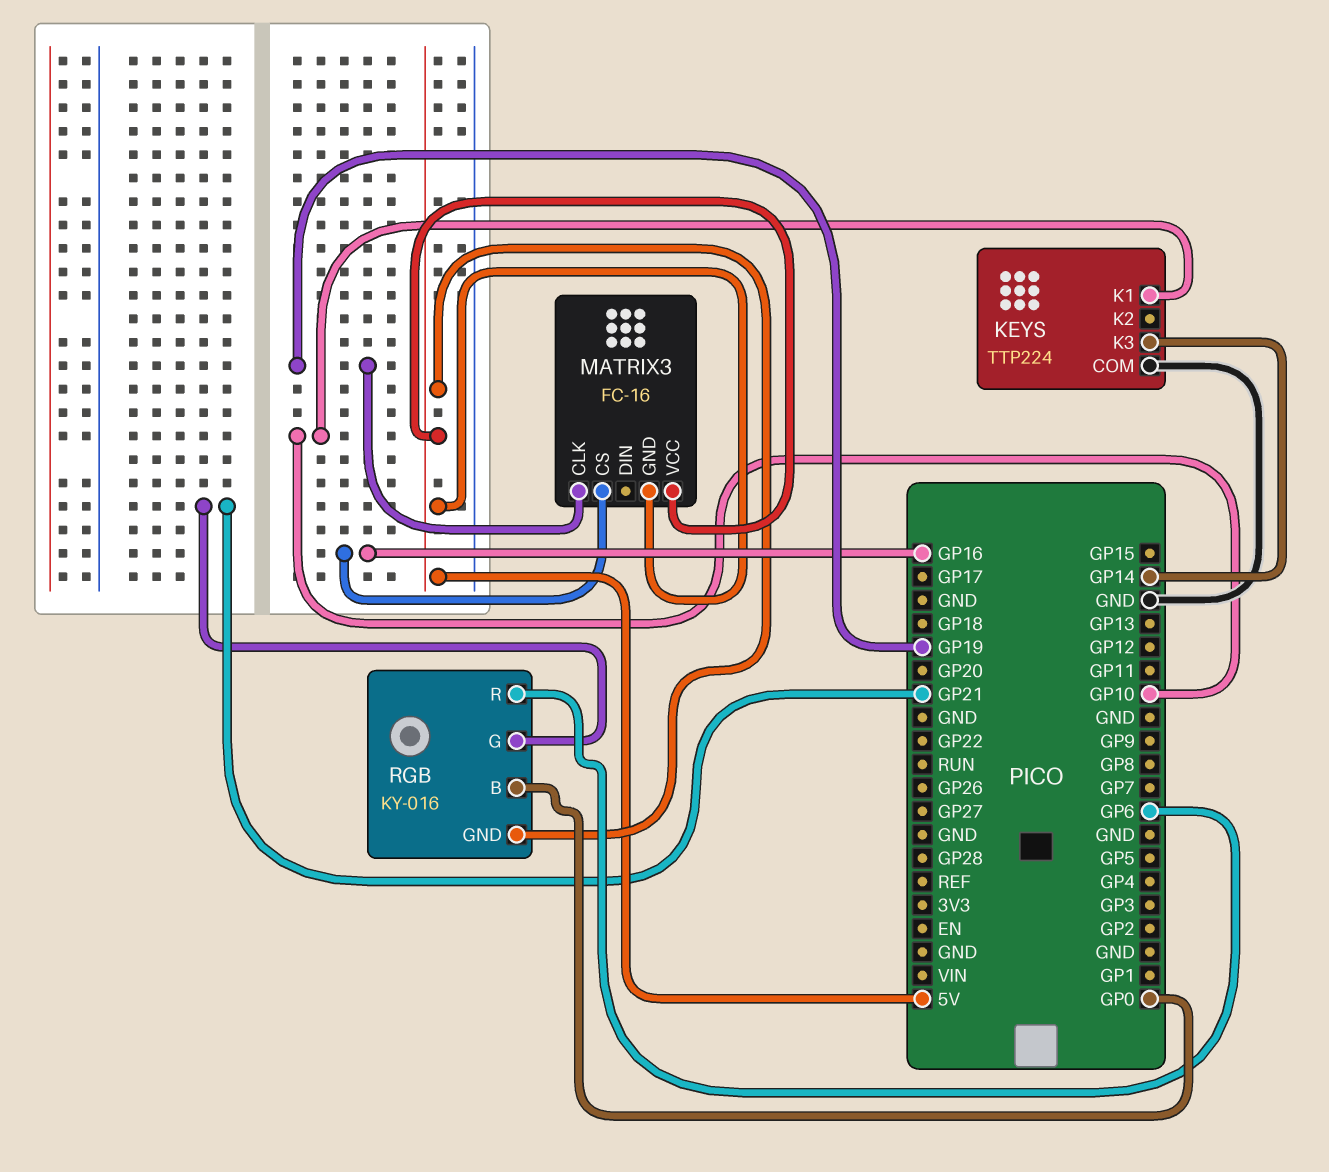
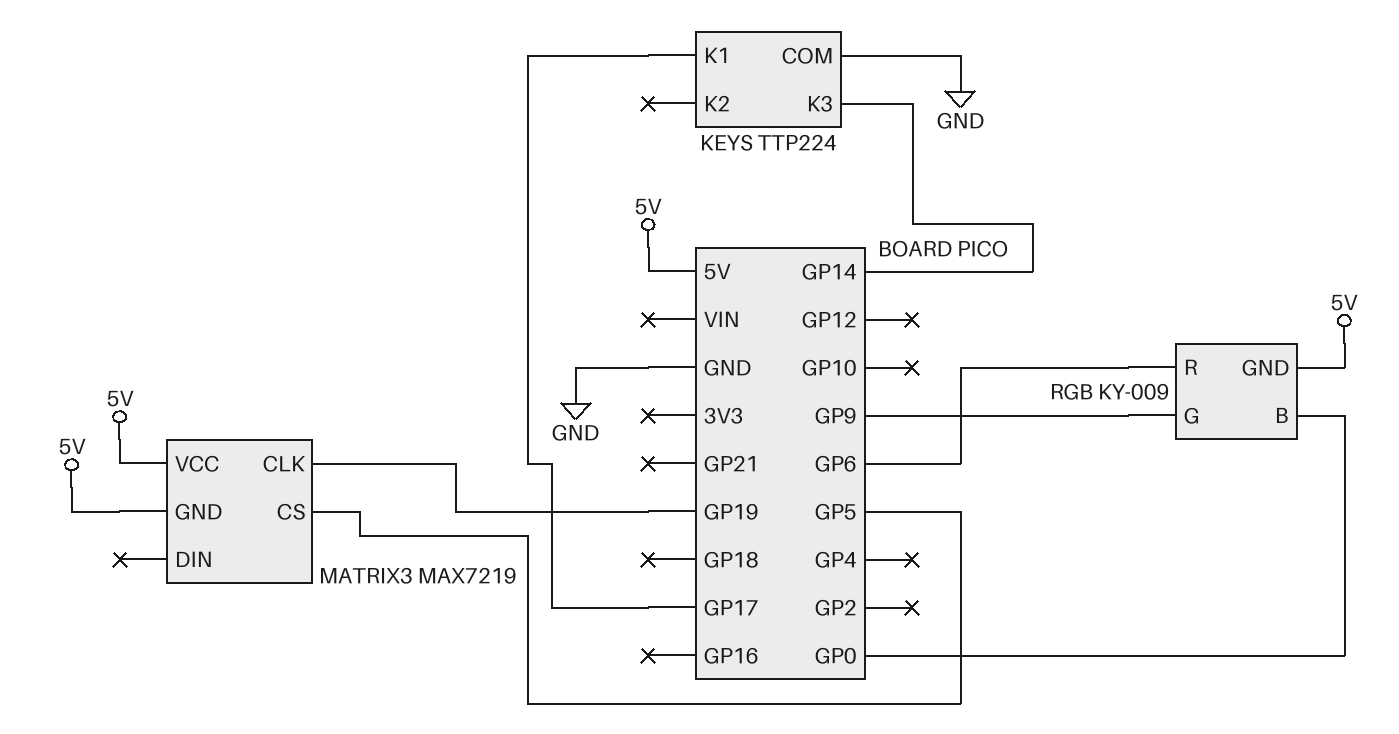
KEYS pin K1: GP10 -> GP17
MATRIX3: FC-16 -> MAX7219
MATRIX3 pin CS: GP16 -> GP5
RGB: KY-016 -> KY-009
RGB pin G: GP21 -> GP9

